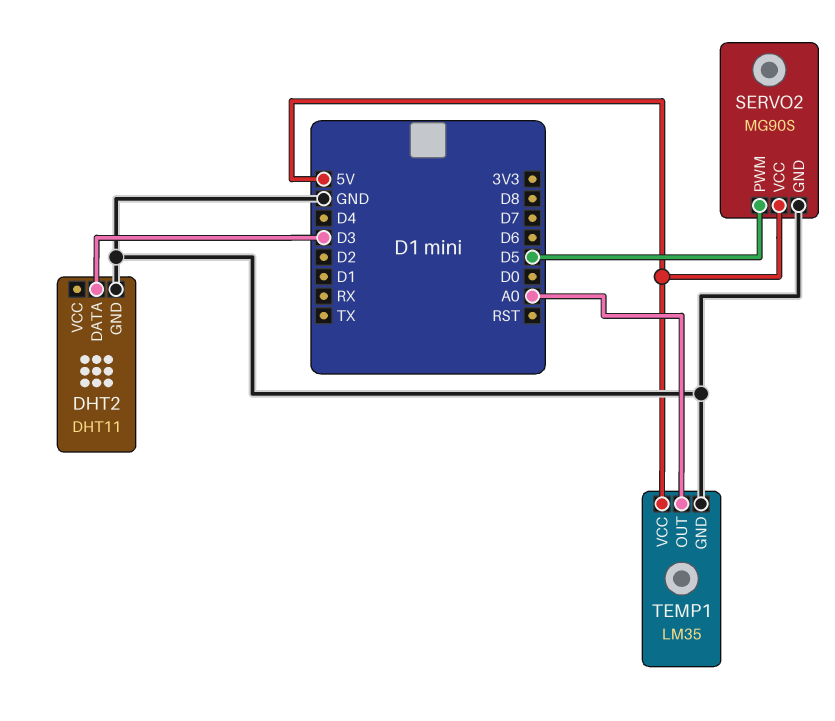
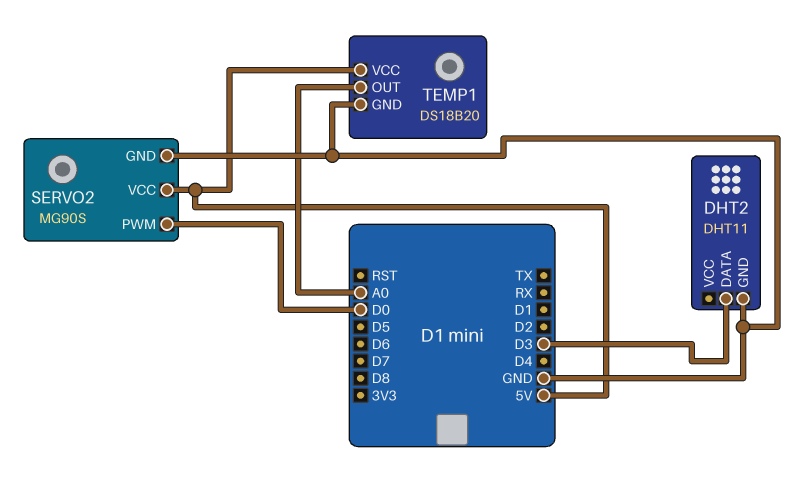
SERVO2 pin PWM: D5 -> D0
TEMP1: LM35 -> DS18B20

